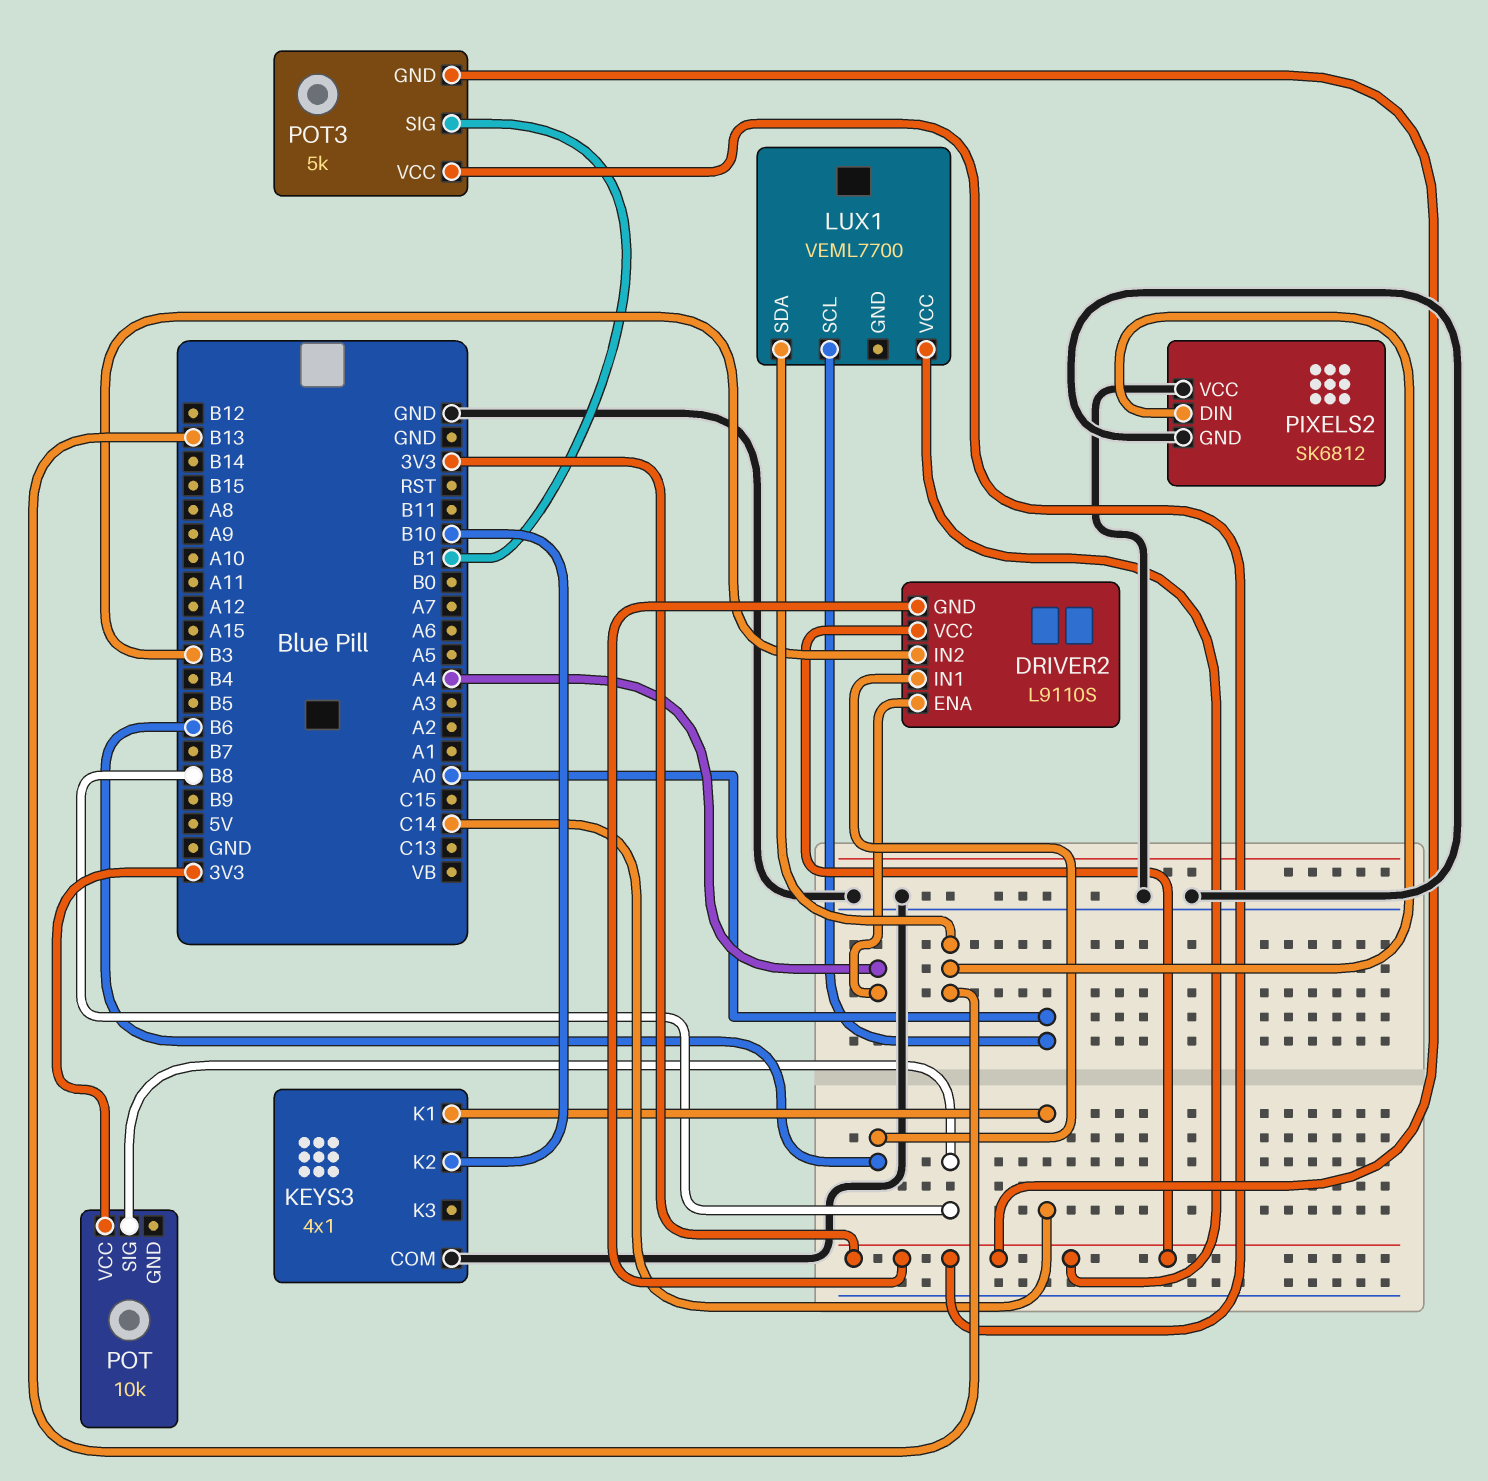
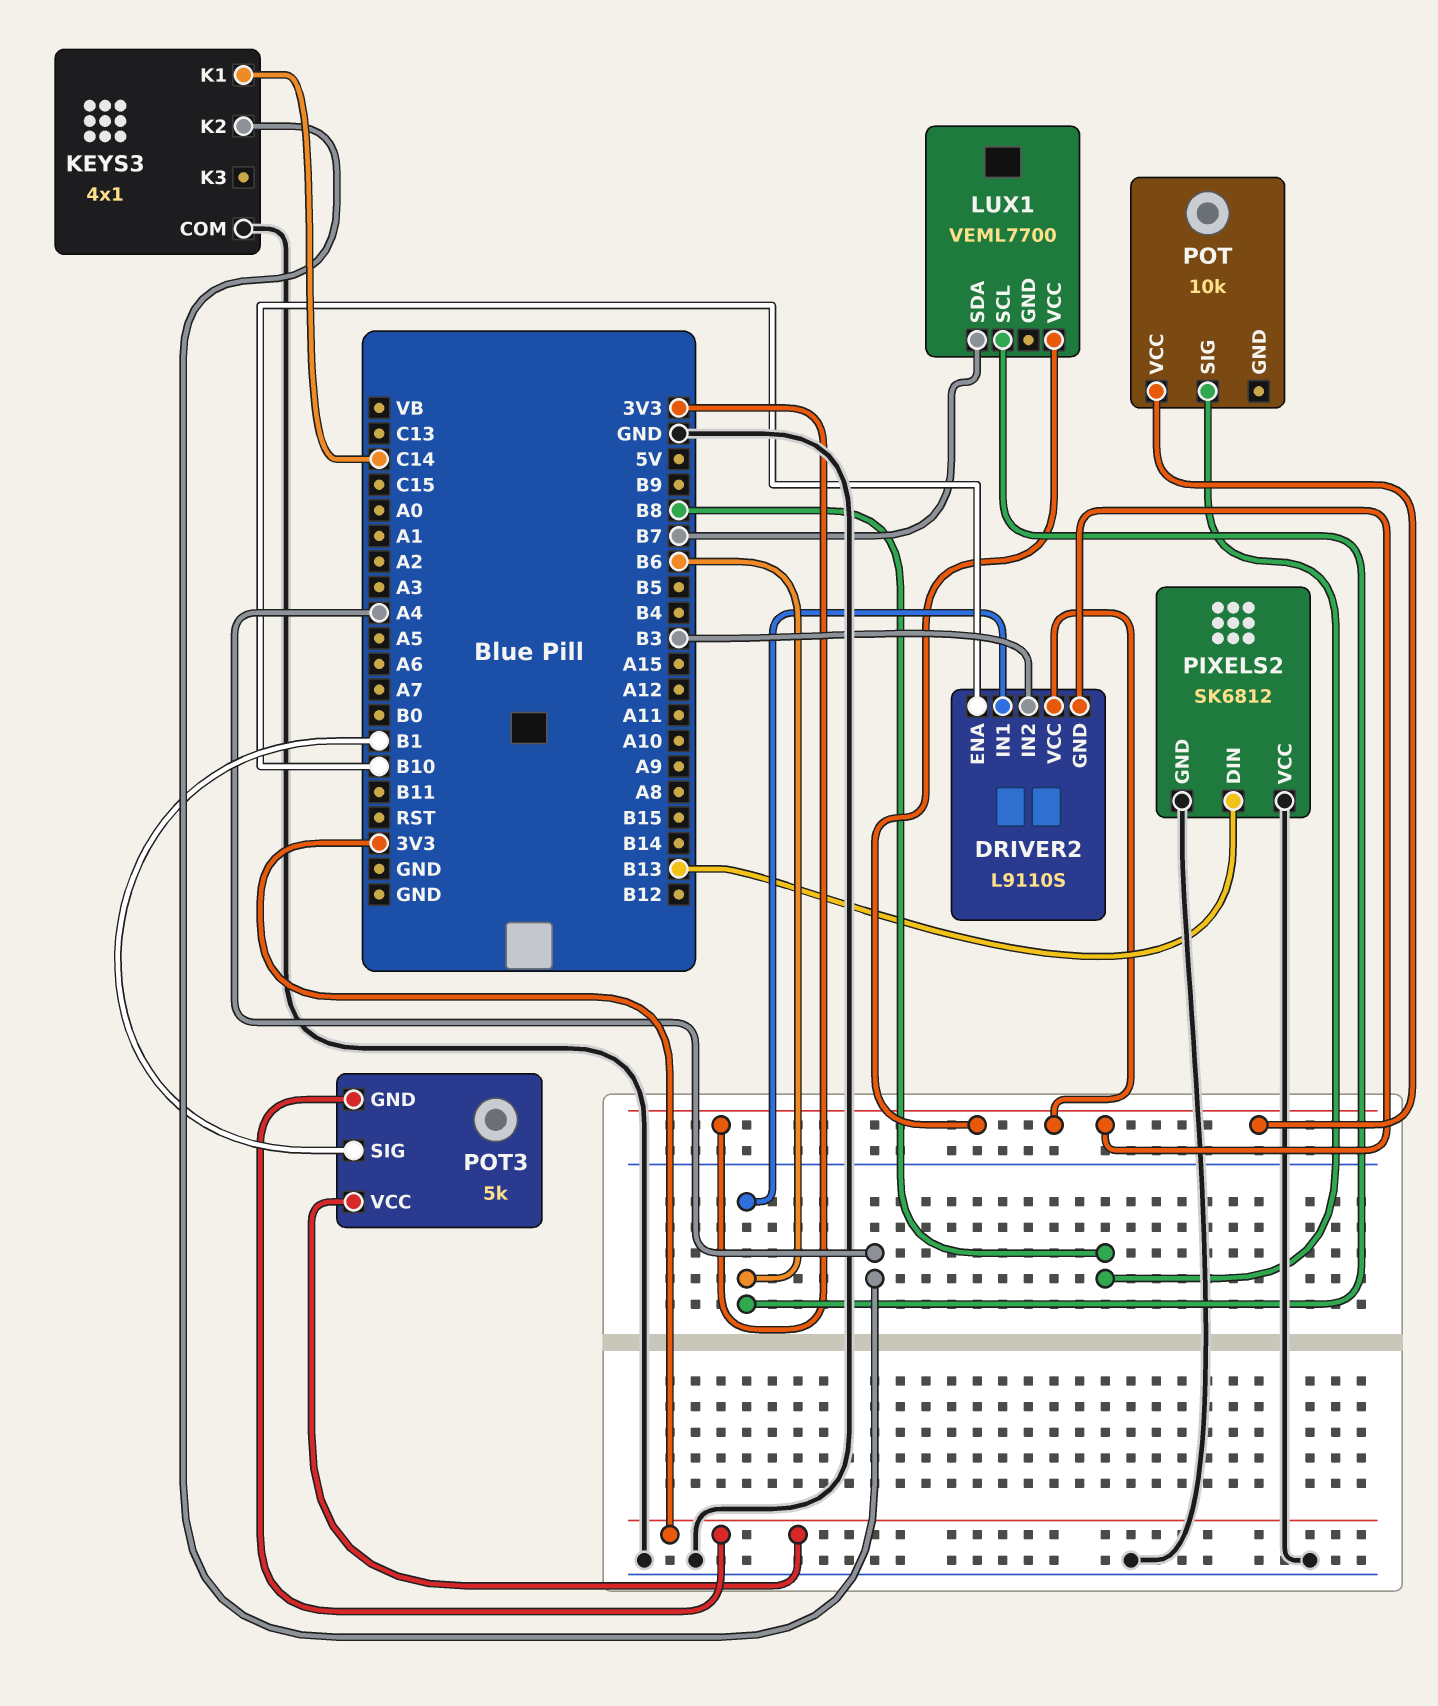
DRIVER2 pin ENA: A4 -> B10
KEYS3 pin K2: B10 -> A4
LUX1 pin SCL: A0 -> B6
LUX1 pin SDA: B13 -> B7

